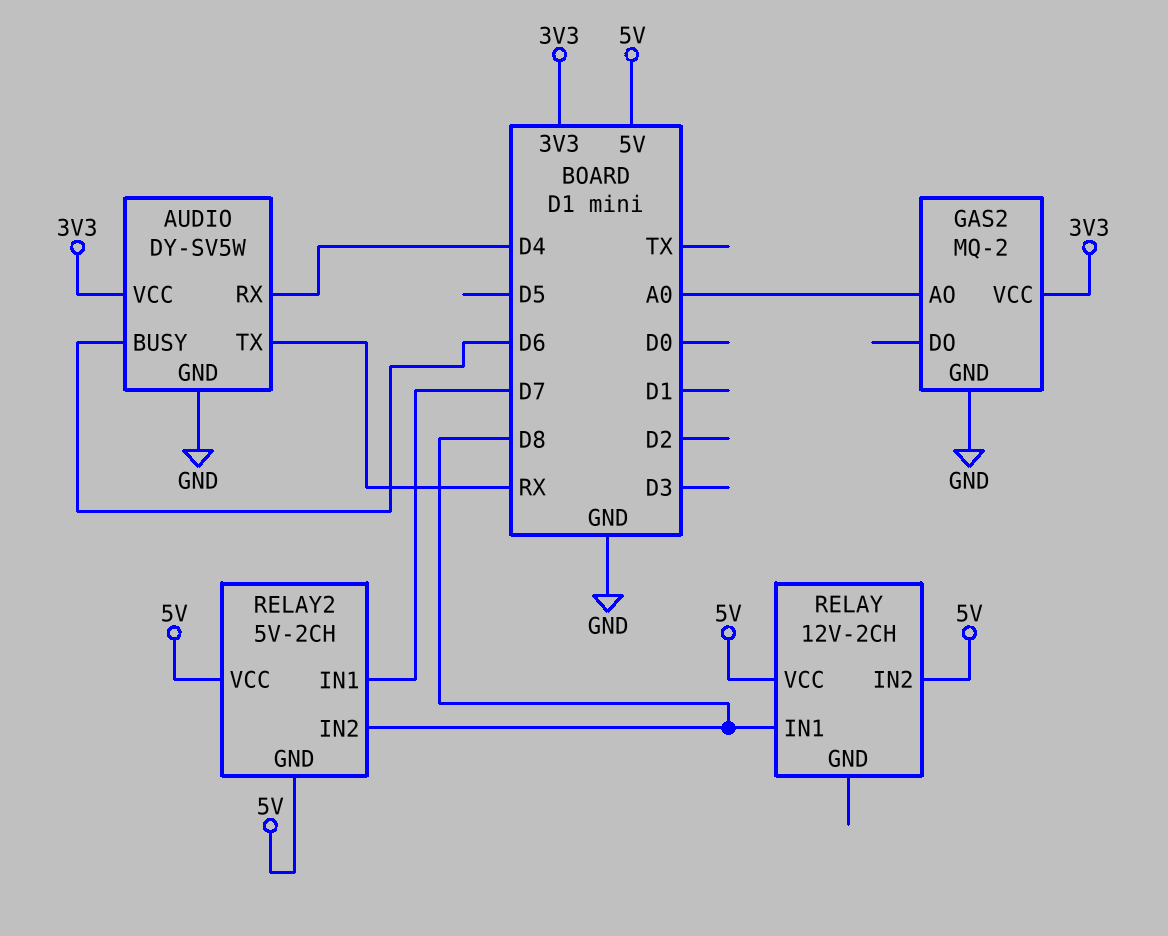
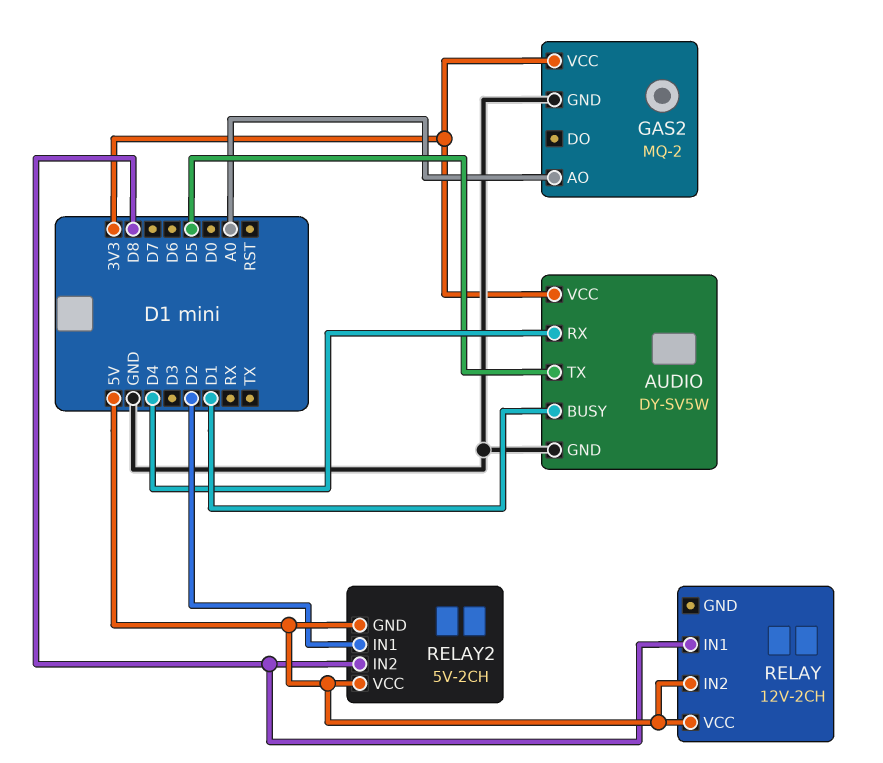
AUDIO pin BUSY: D6 -> D1
AUDIO pin TX: RX -> D5
RELAY2 pin IN1: D7 -> D2

